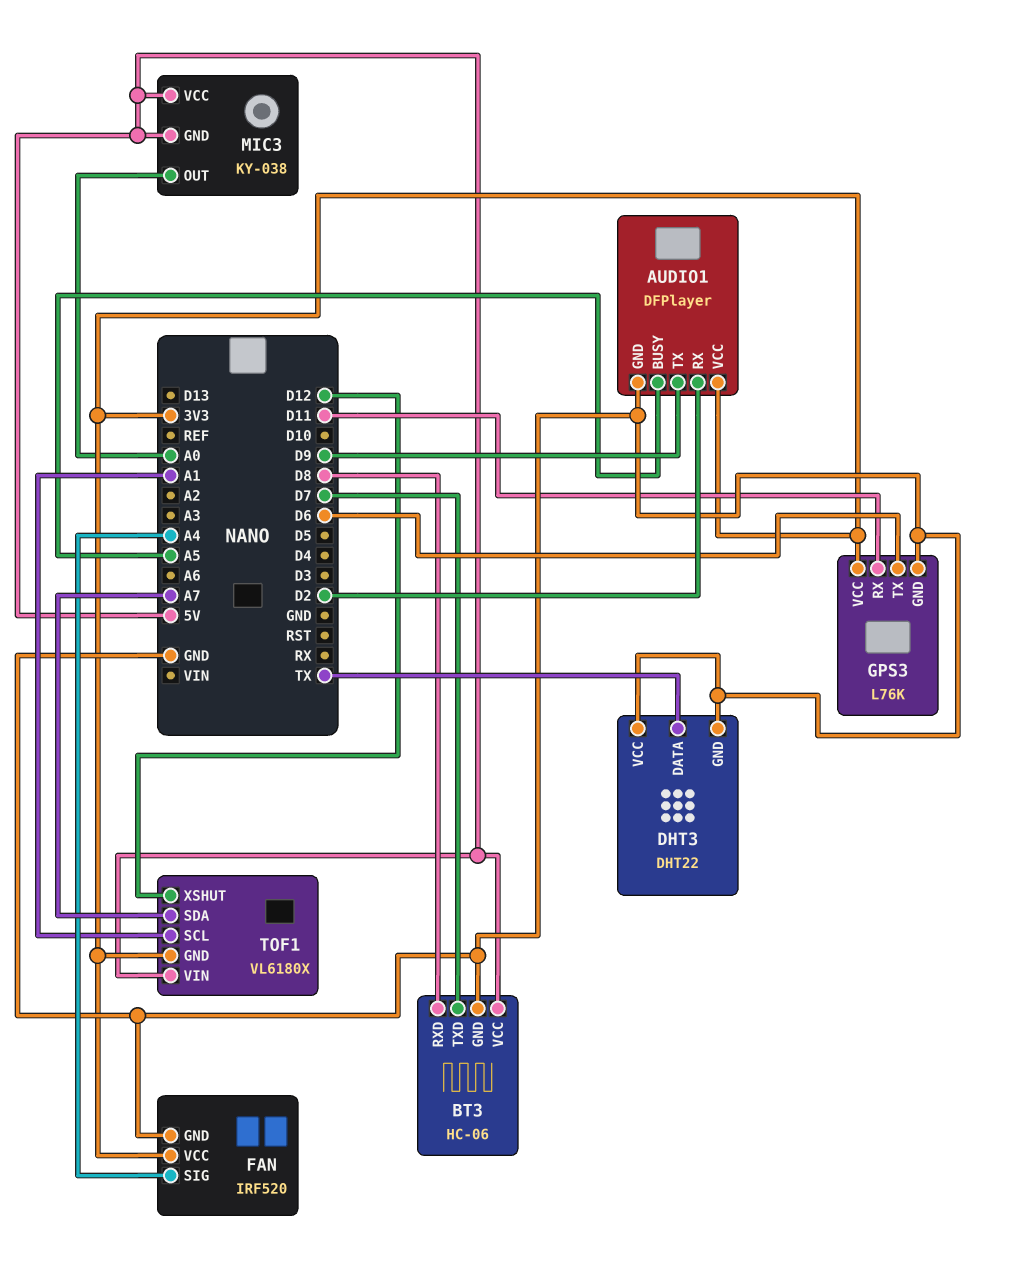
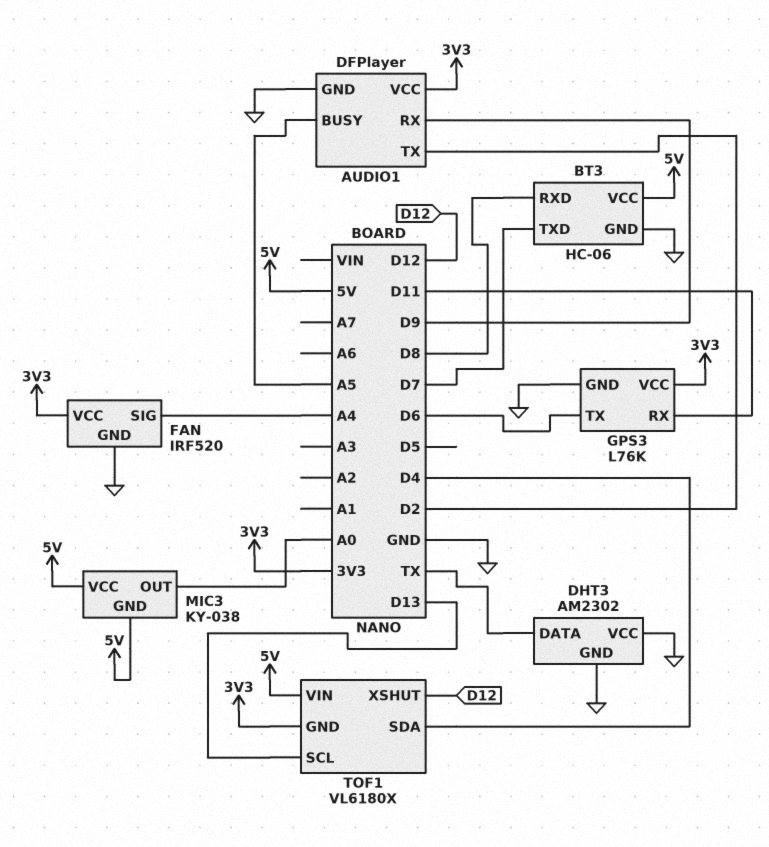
AUDIO1 pin RX: D2 -> D9
AUDIO1 pin TX: D9 -> D2
DHT3: DHT22 -> AM2302
TOF1 pin SCL: A1 -> D13
TOF1 pin SDA: A7 -> D4

